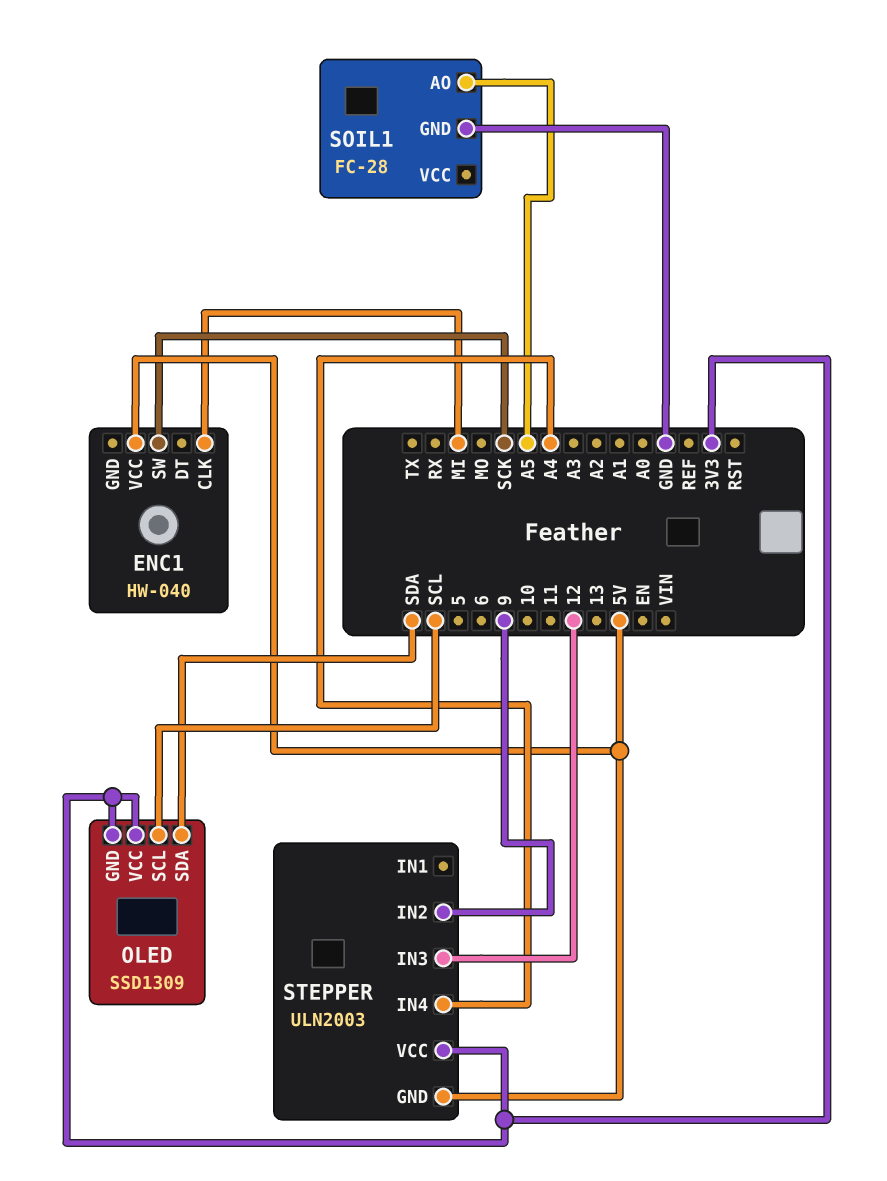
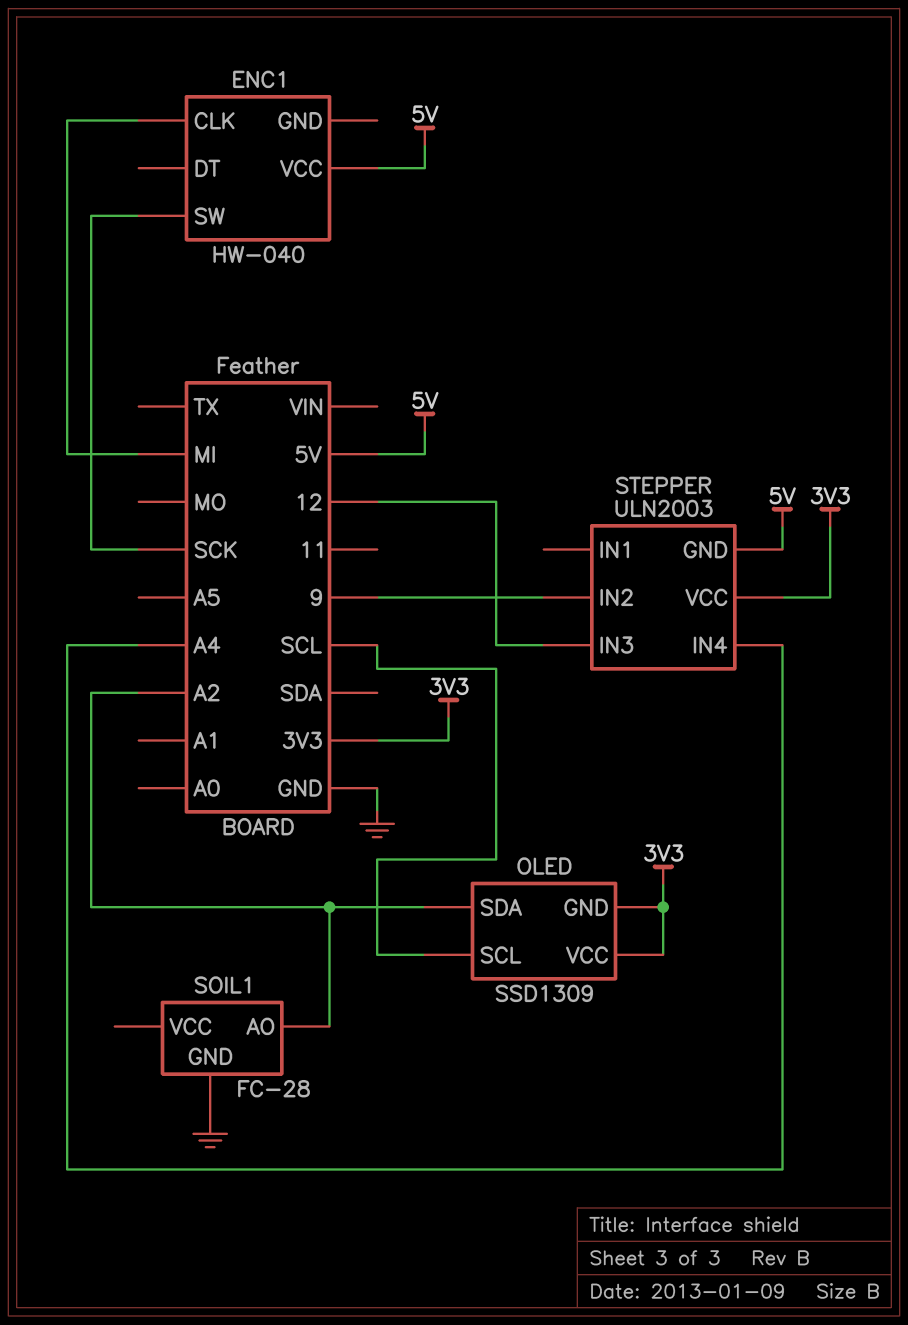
OLED pin SDA: SDA -> A2
SOIL1 pin AO: A5 -> A2

